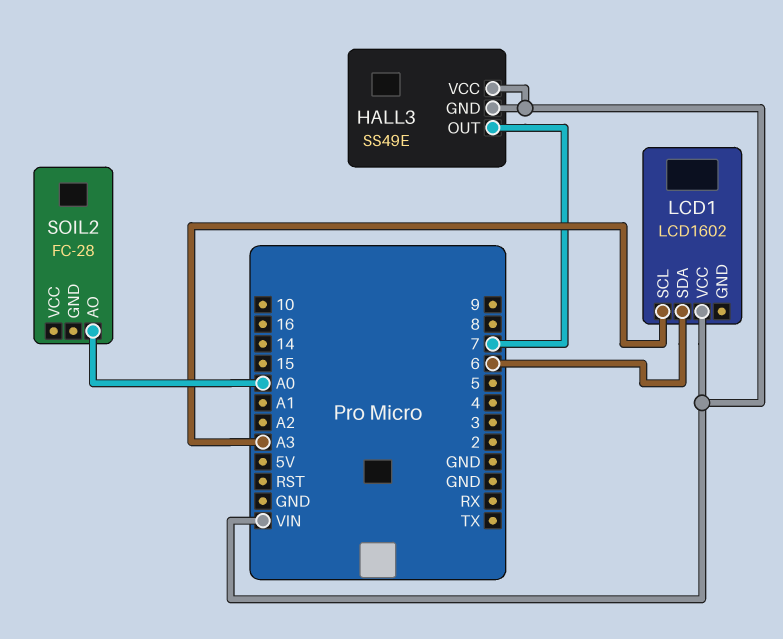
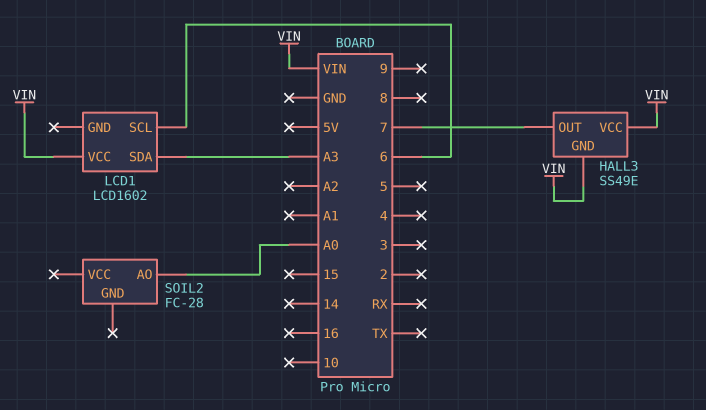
LCD1 pin SCL: A3 -> 6
LCD1 pin SDA: 6 -> A3

